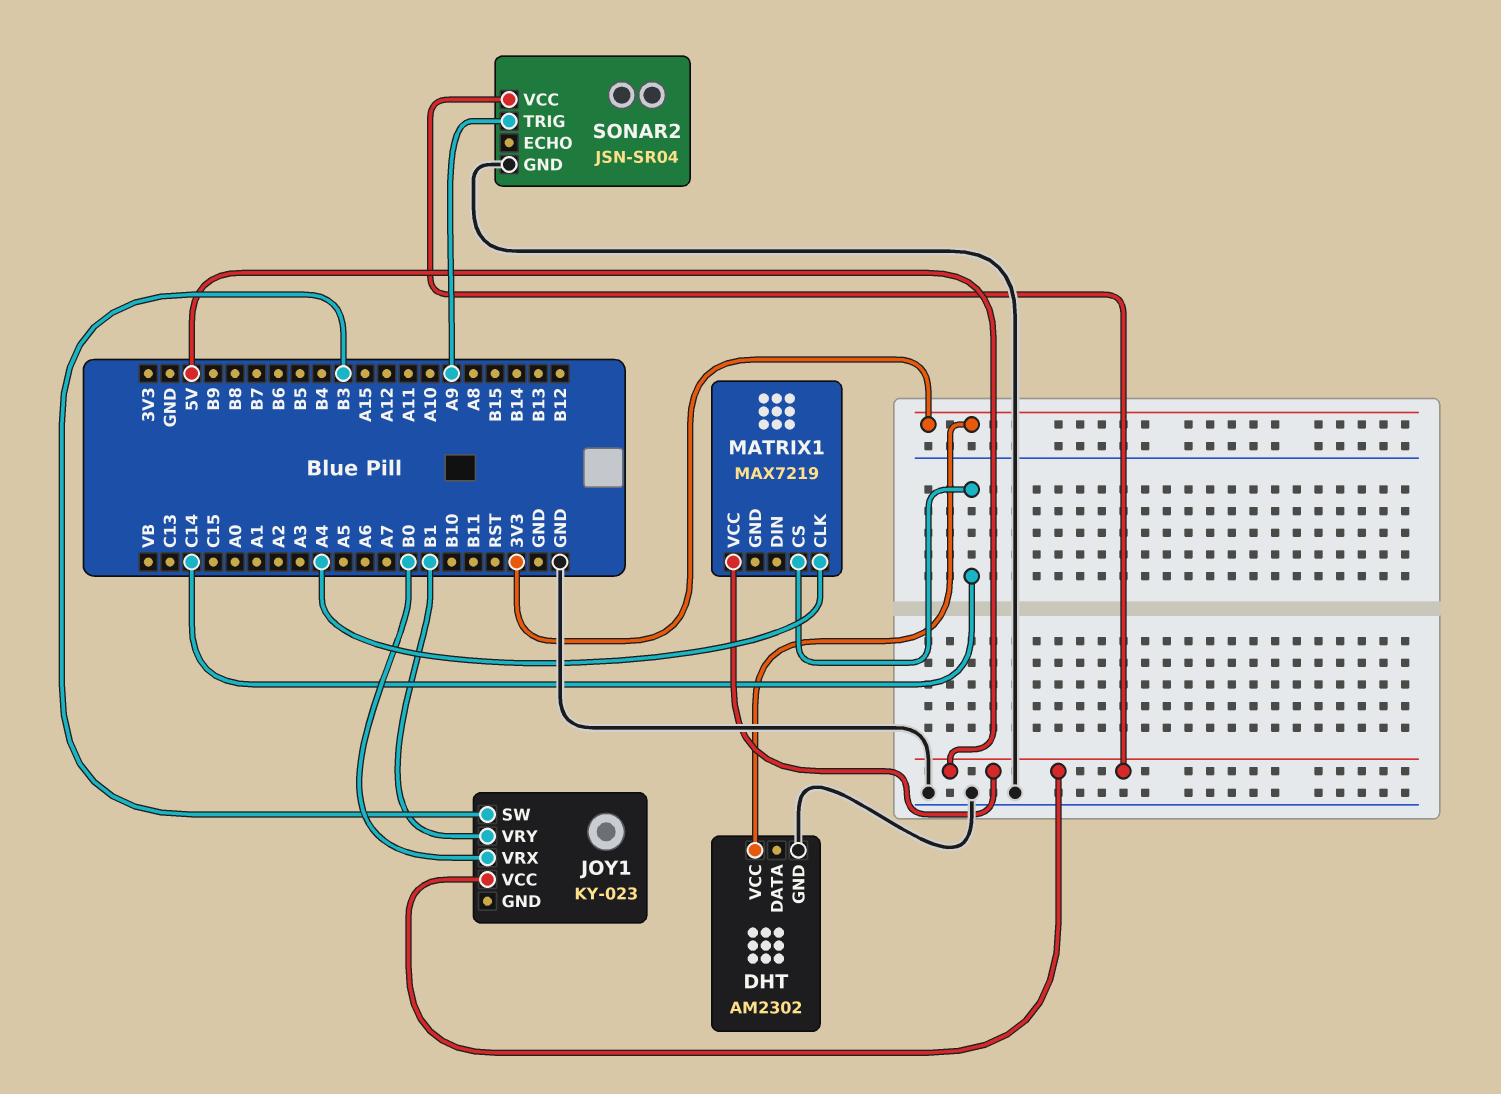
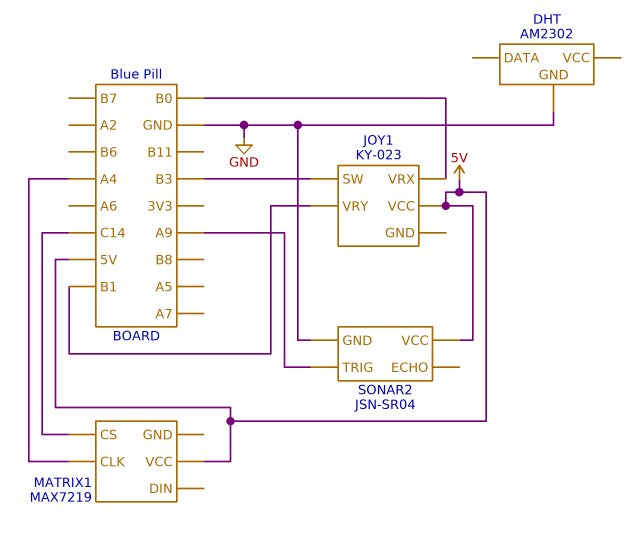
DHT pin VCC: 3V3 -> none

